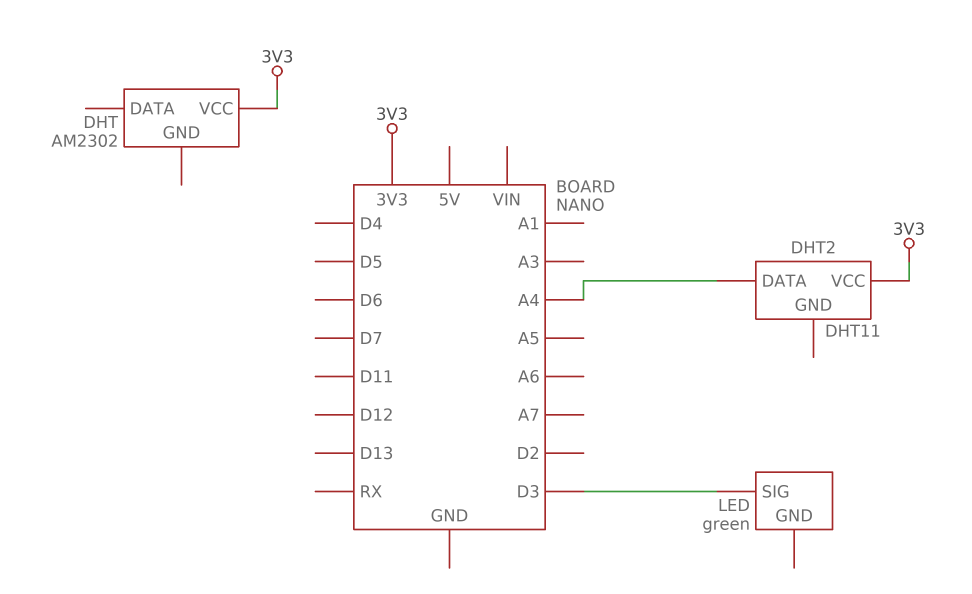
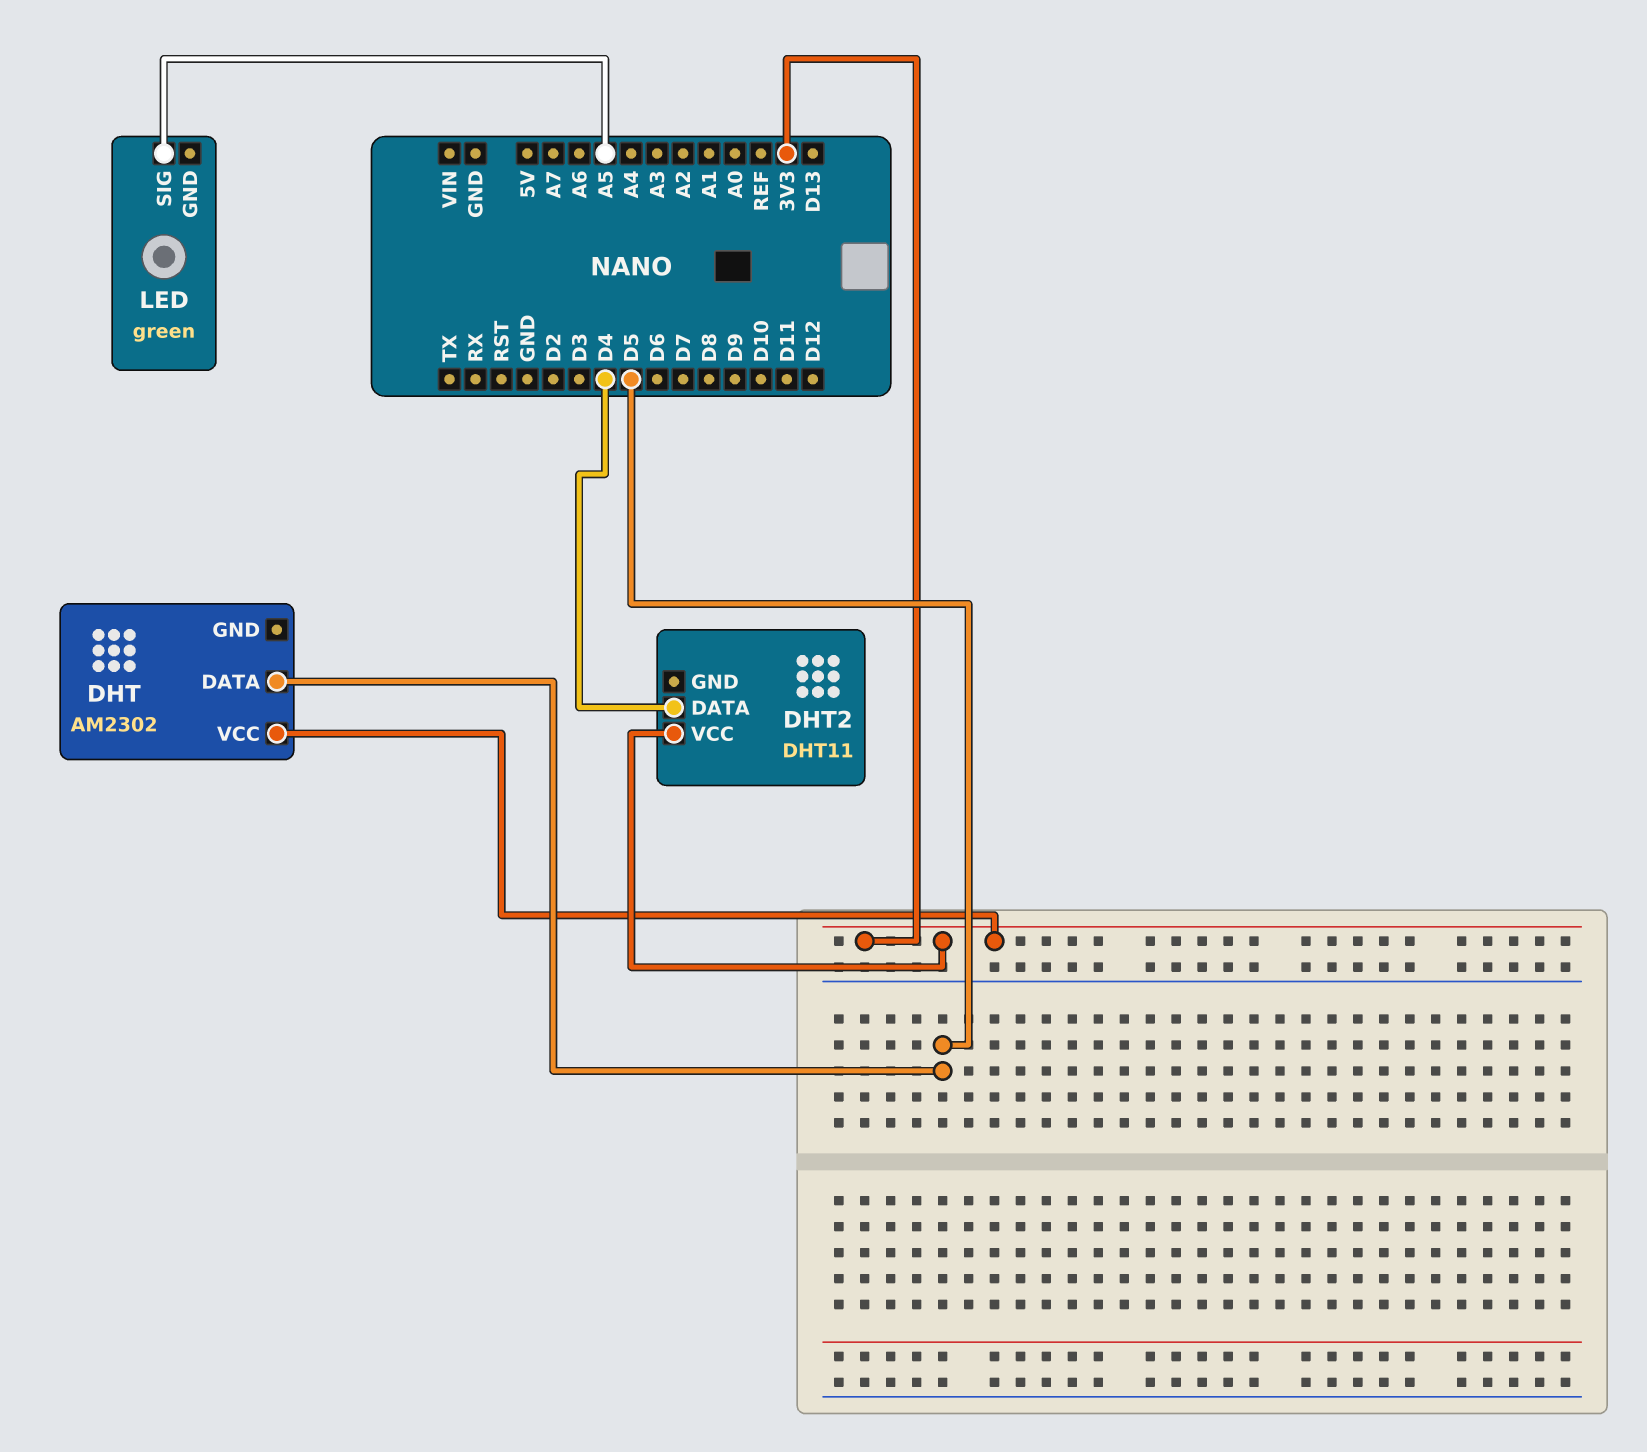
DHT pin DATA: none -> D5
DHT2 pin DATA: A4 -> D4
LED pin SIG: D3 -> A5

